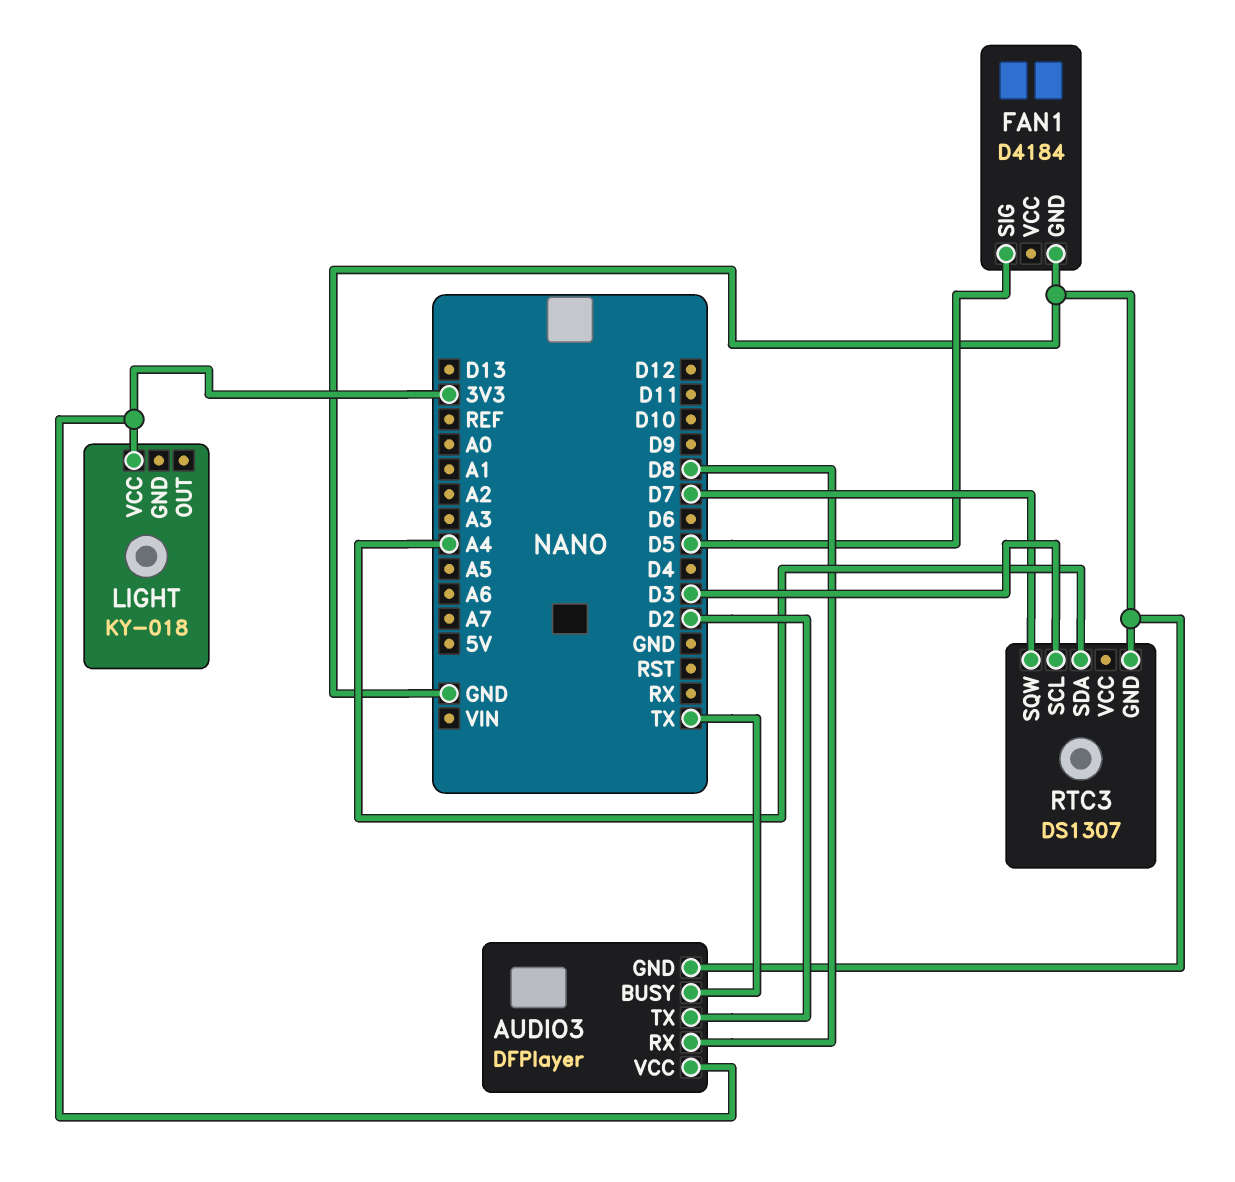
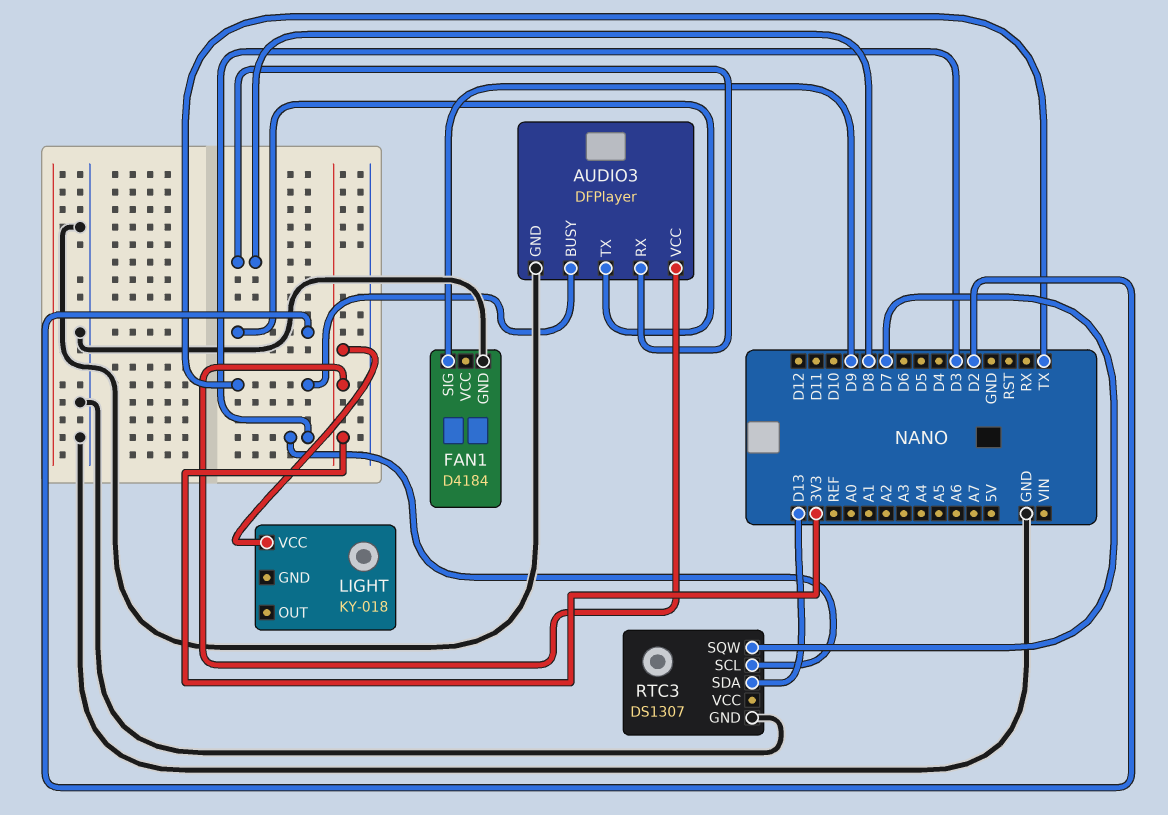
FAN1 pin SIG: D5 -> D9
RTC3 pin SDA: A4 -> D13

